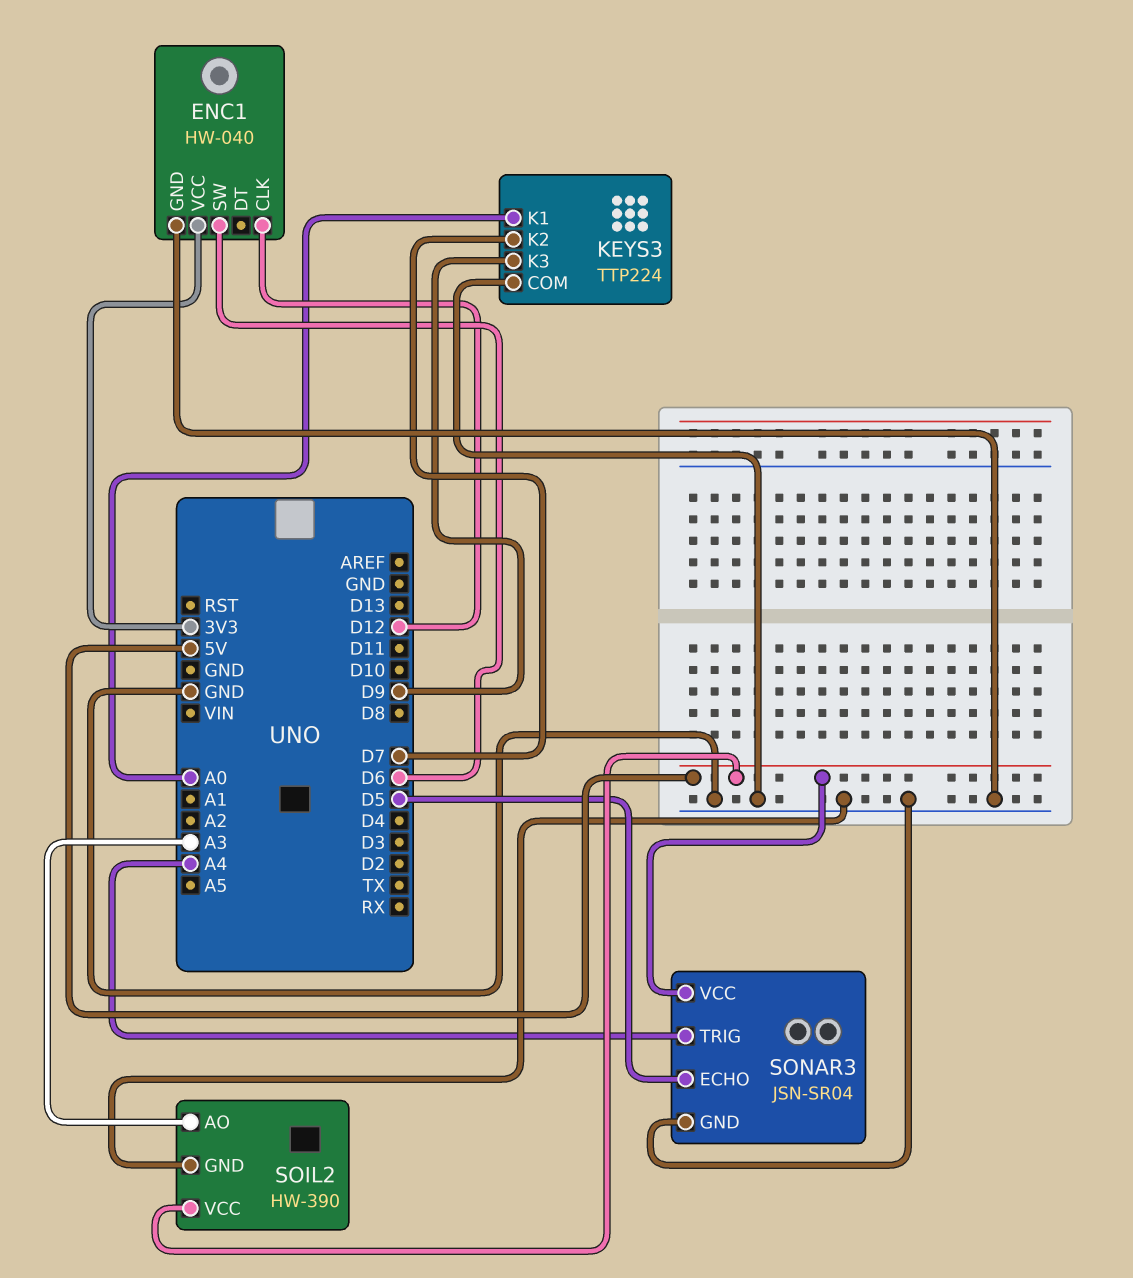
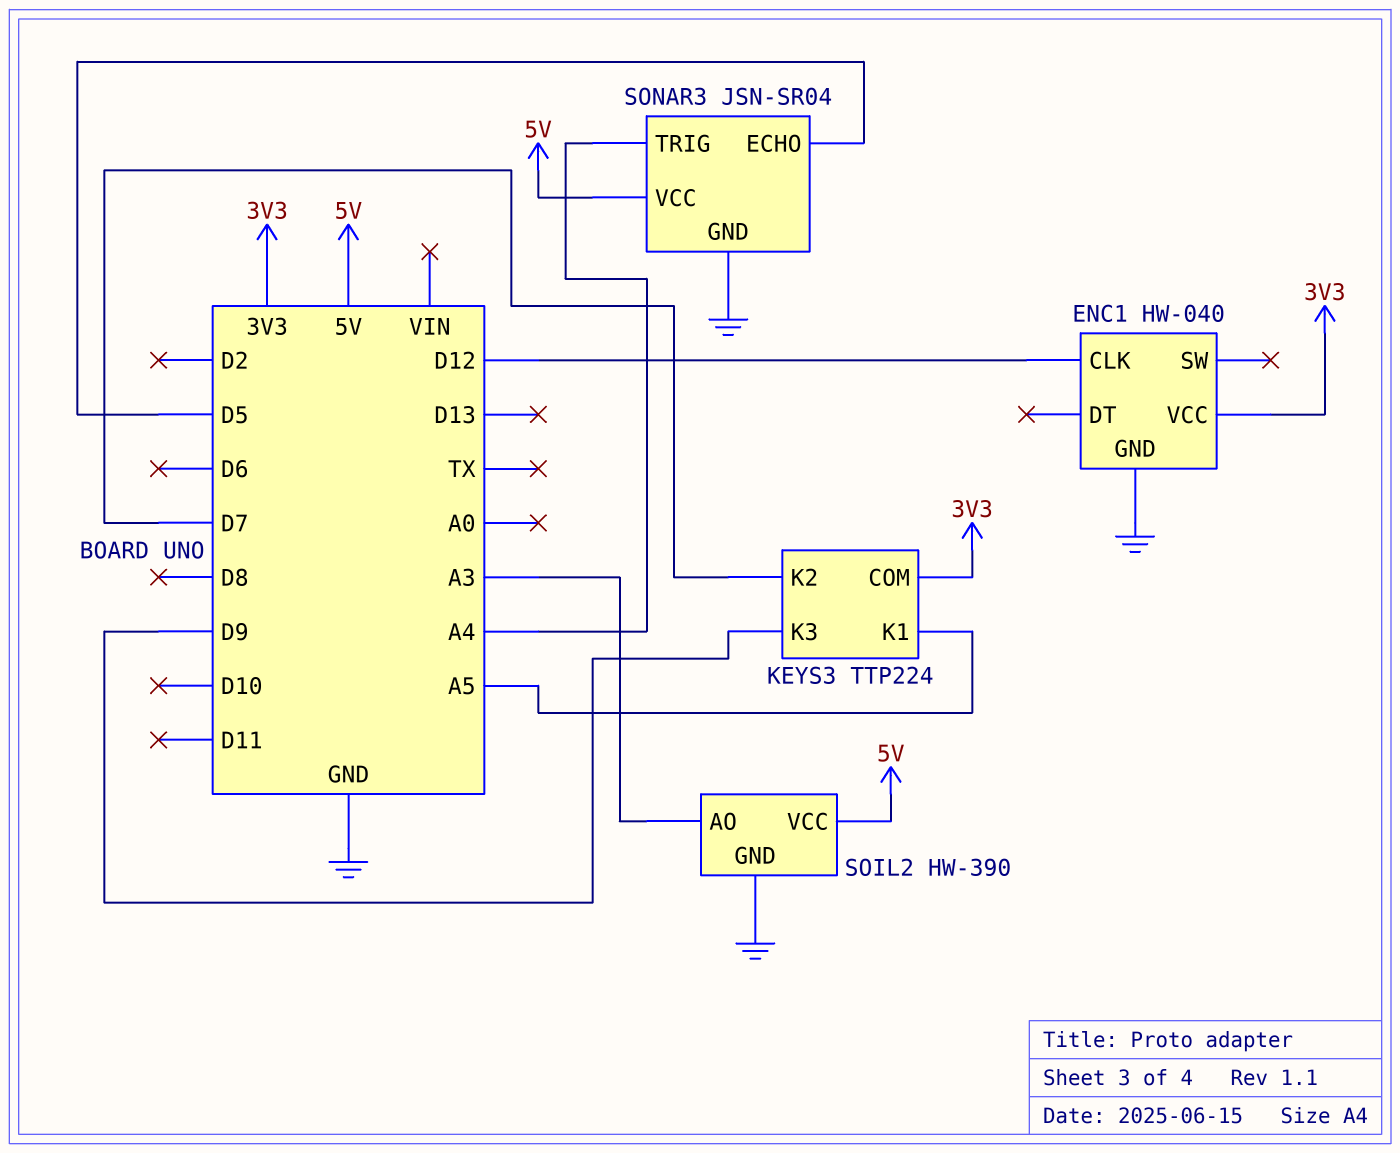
ENC1 pin SW: D6 -> none
KEYS3 pin COM: GND -> 3V3
KEYS3 pin K1: A0 -> A5

